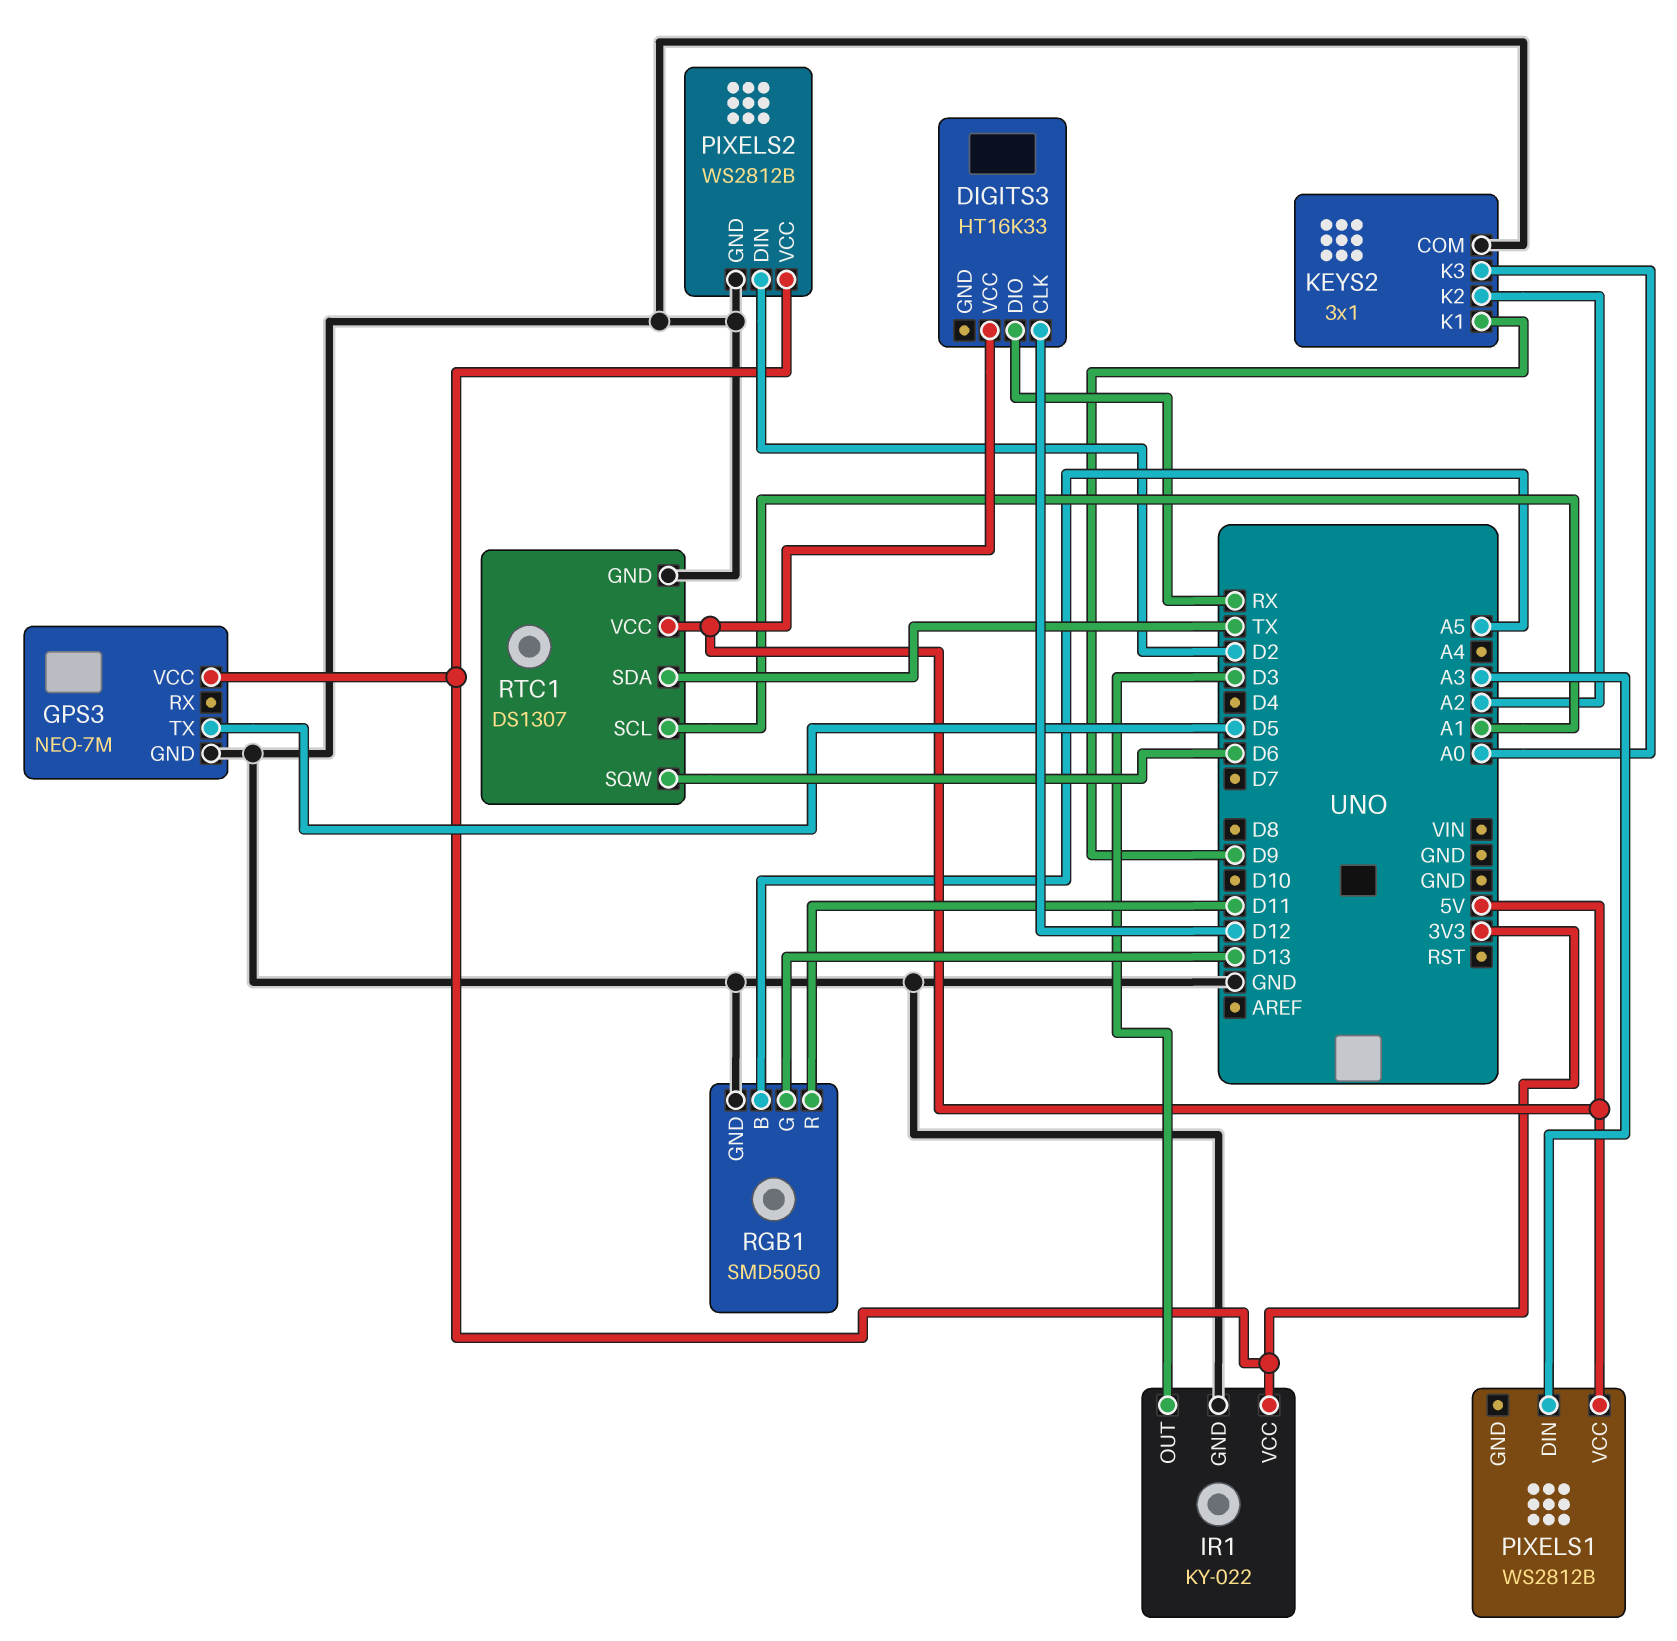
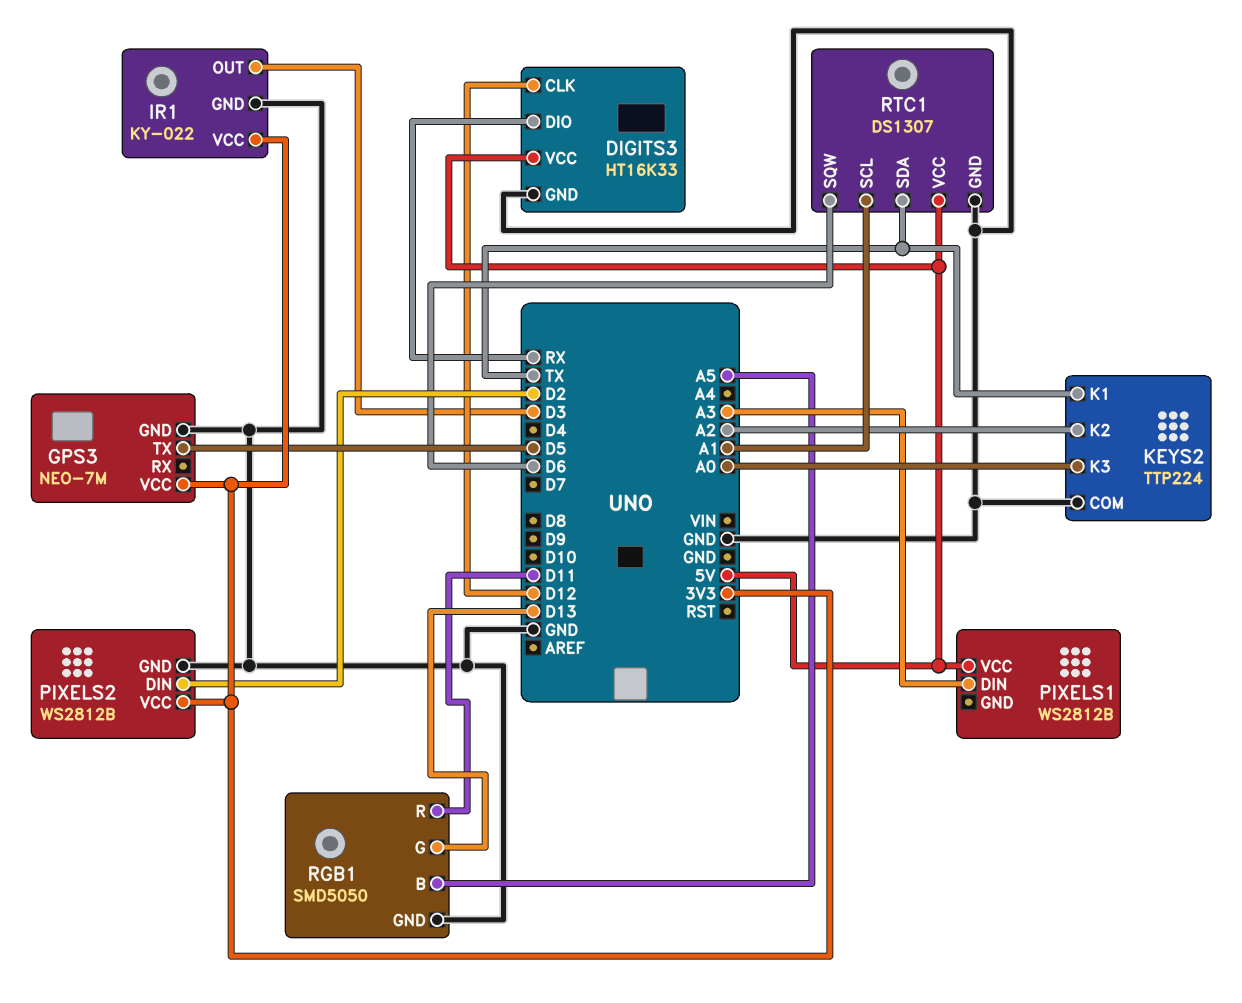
DIGITS3 pin GND: none -> GND
KEYS2: 3x1 -> TTP224
KEYS2 pin K1: D9 -> TX

